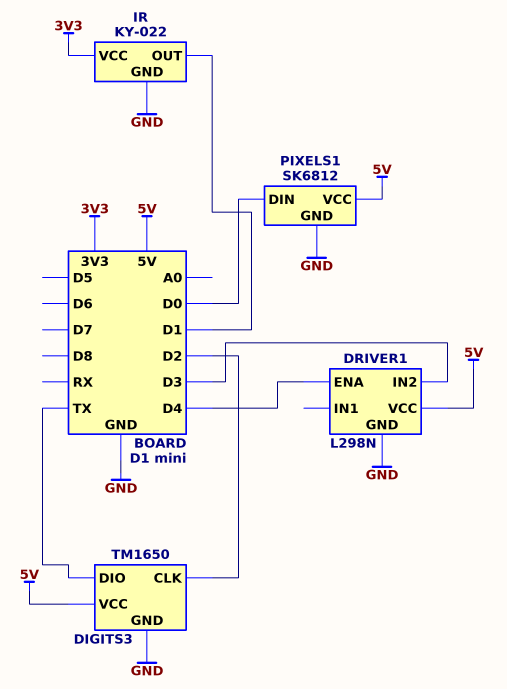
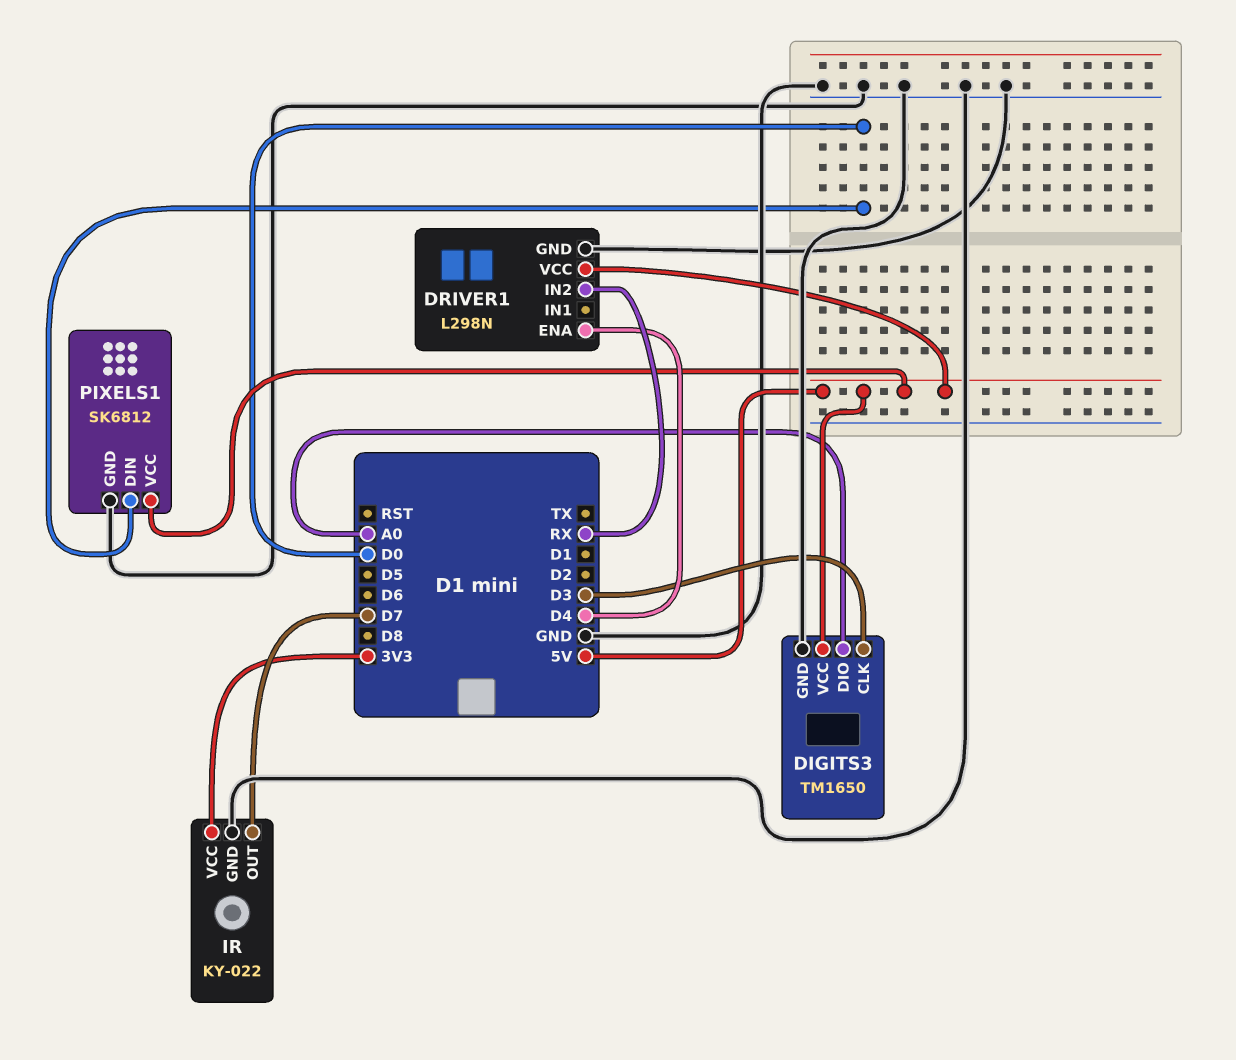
DIGITS3 pin CLK: D2 -> D3
DIGITS3 pin DIO: TX -> A0
DRIVER1 pin IN2: D3 -> RX
IR pin OUT: D1 -> D7

